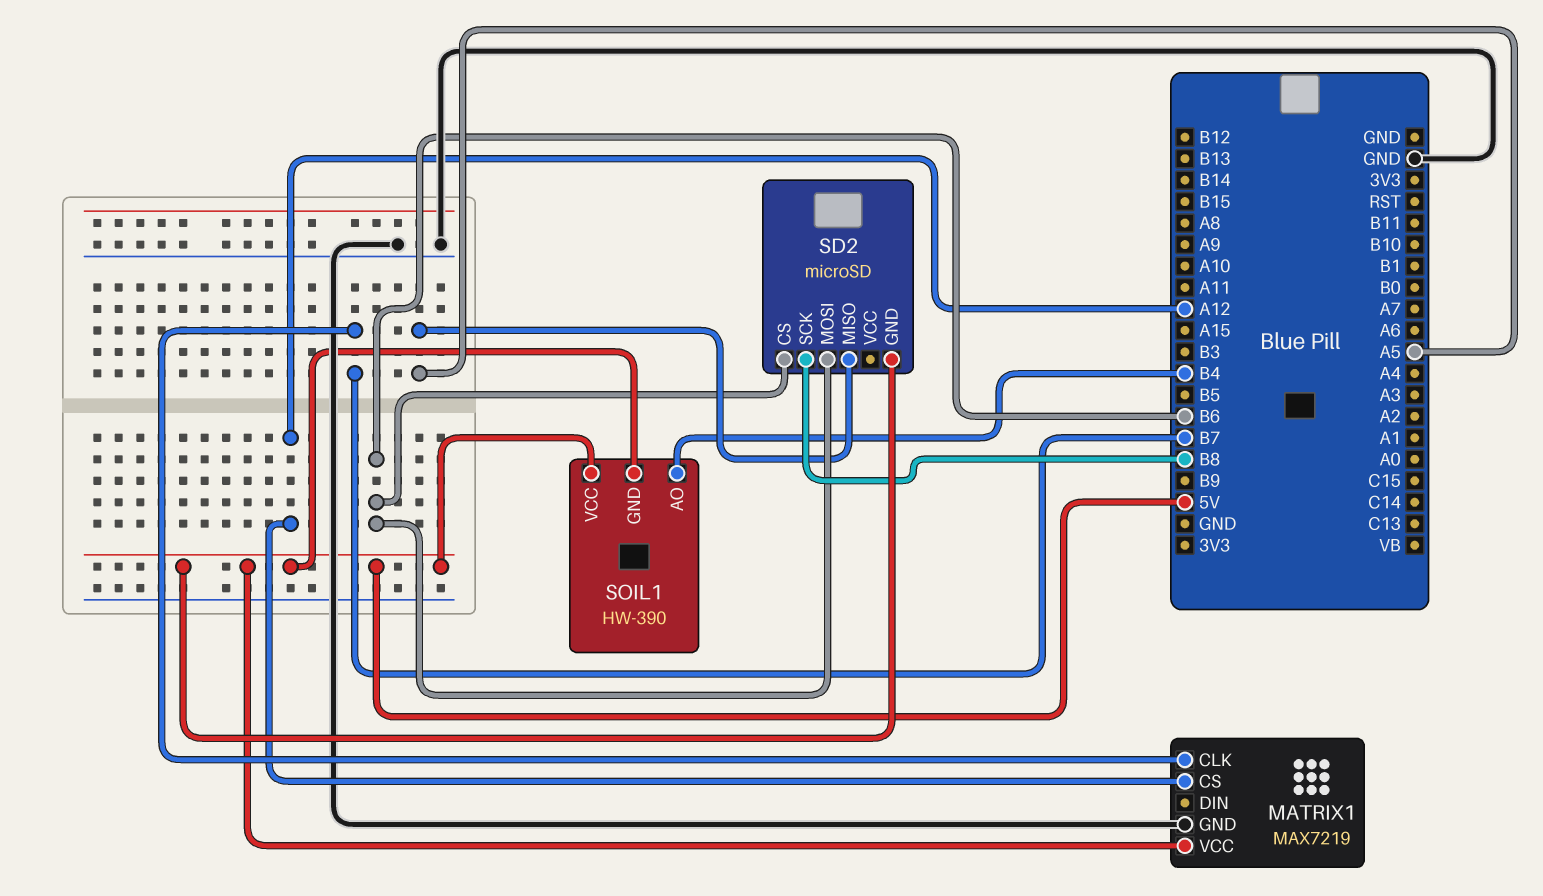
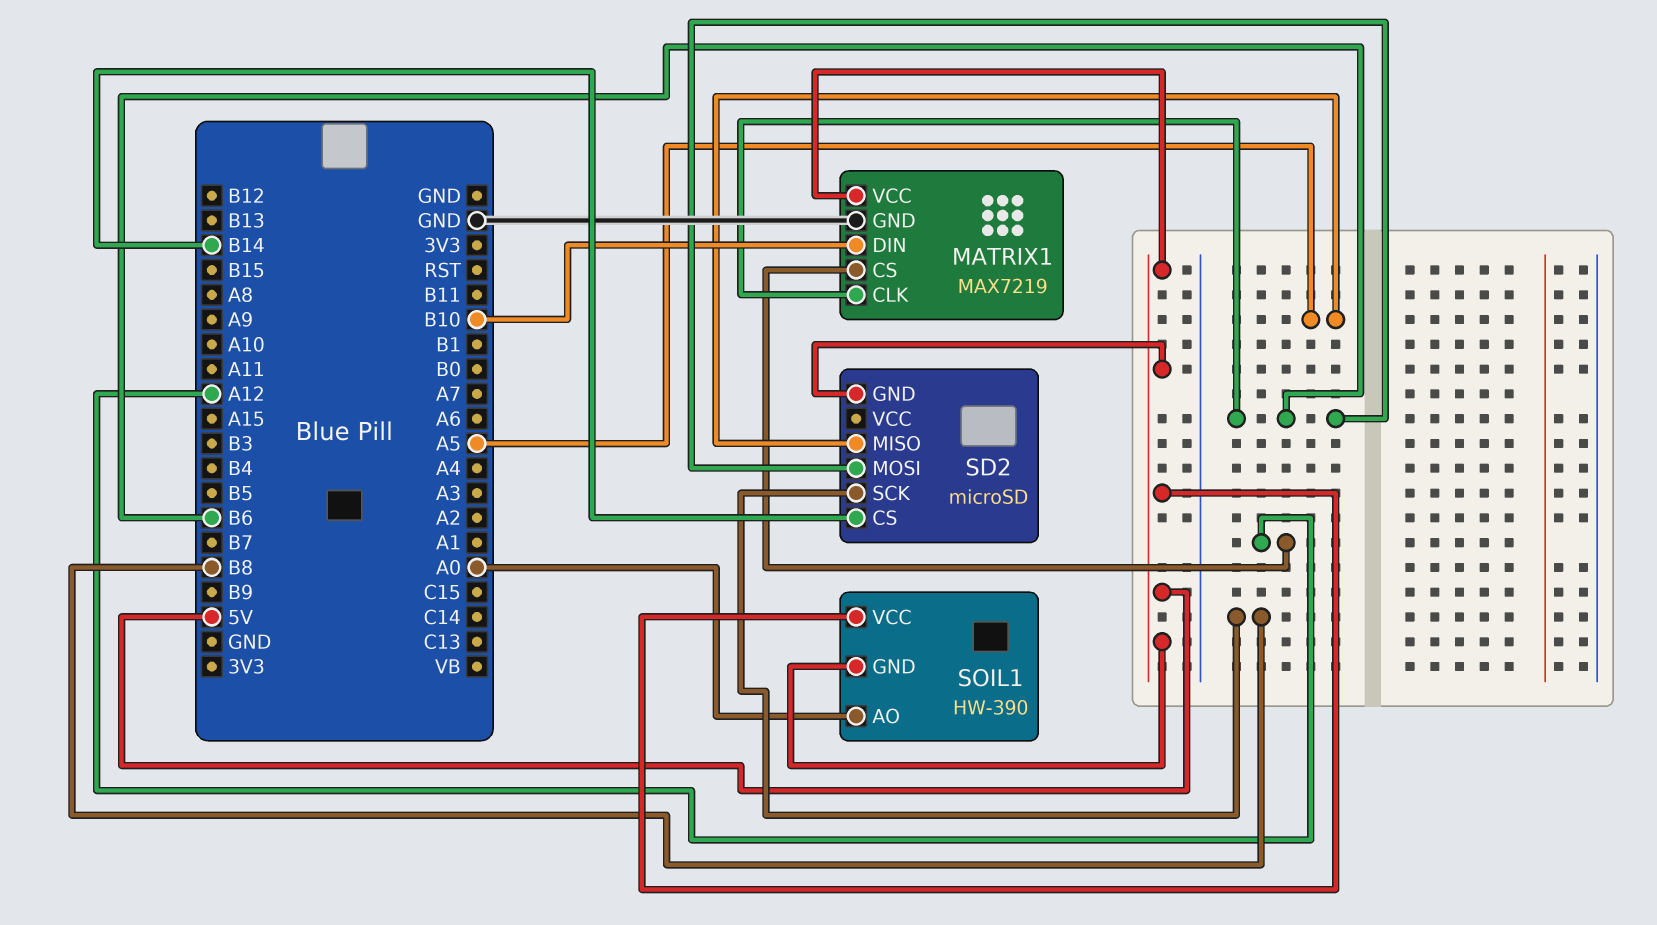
MATRIX1 pin CLK: B7 -> B6
MATRIX1 pin DIN: none -> B10
SD2 pin CS: B6 -> B14
SOIL1 pin AO: B4 -> A0

